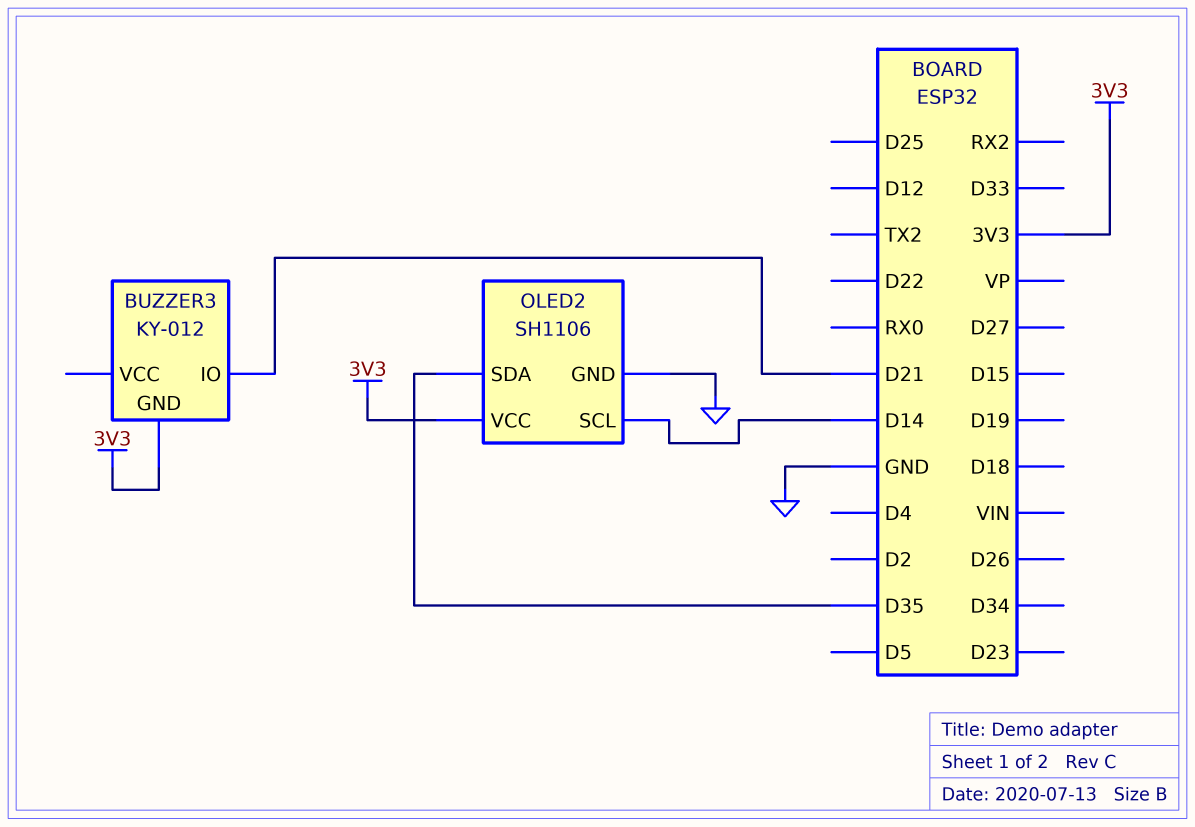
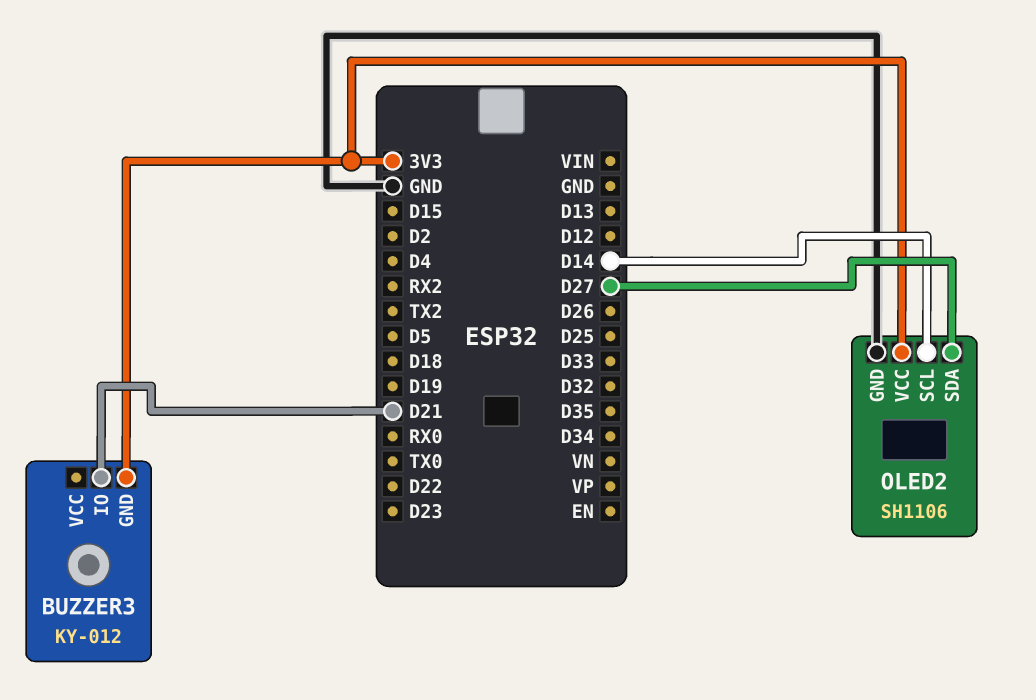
OLED2 pin SDA: D35 -> D27

